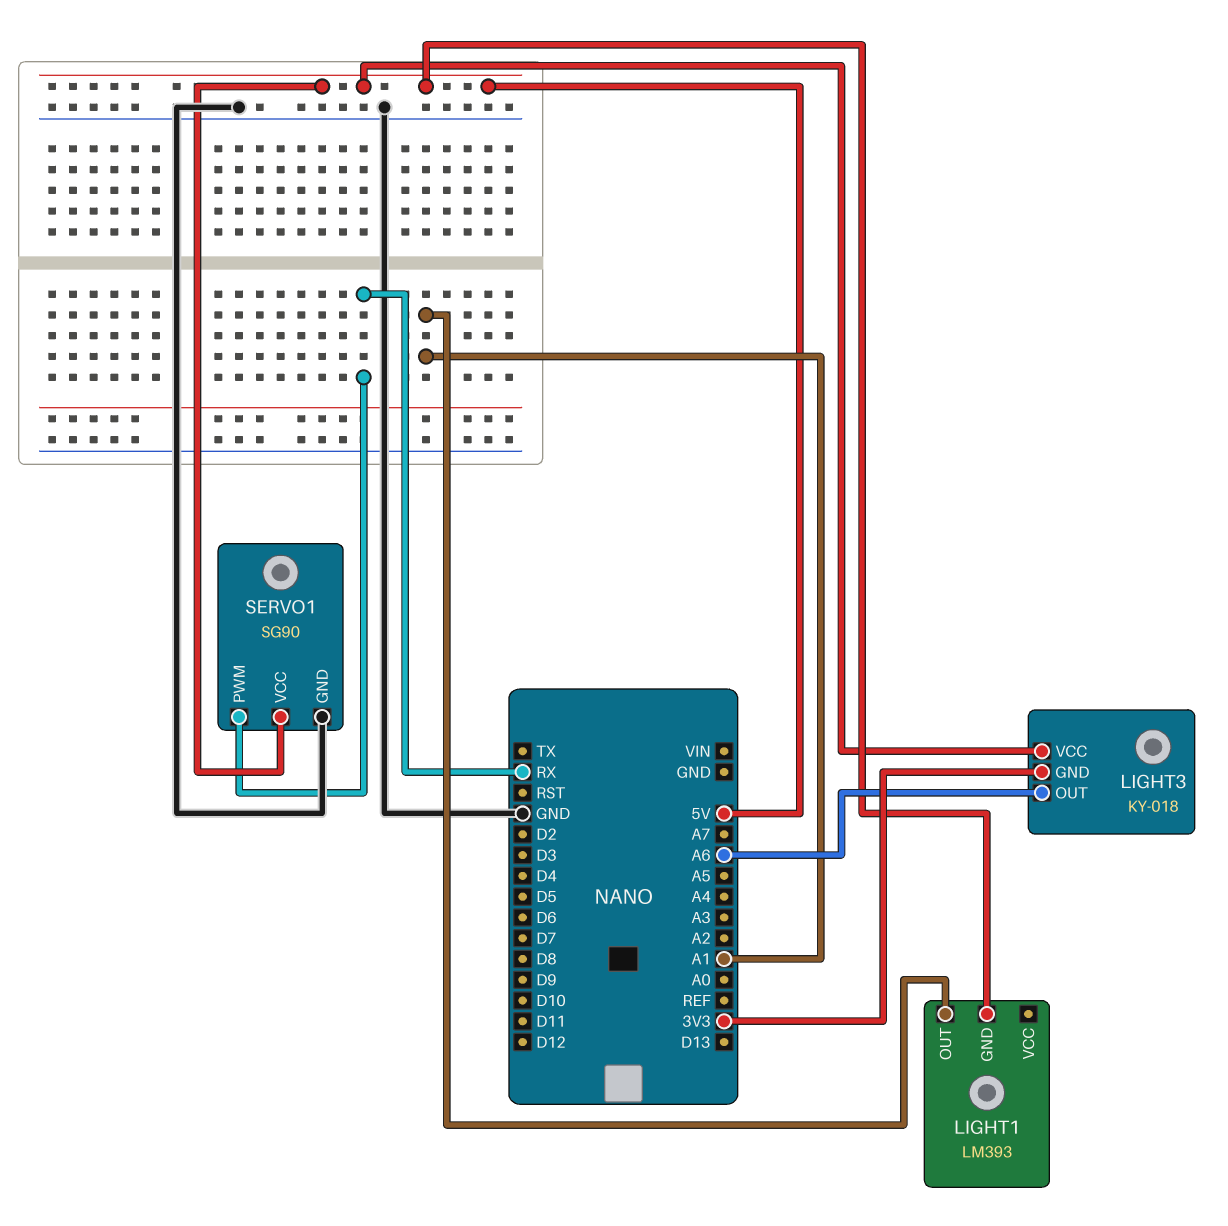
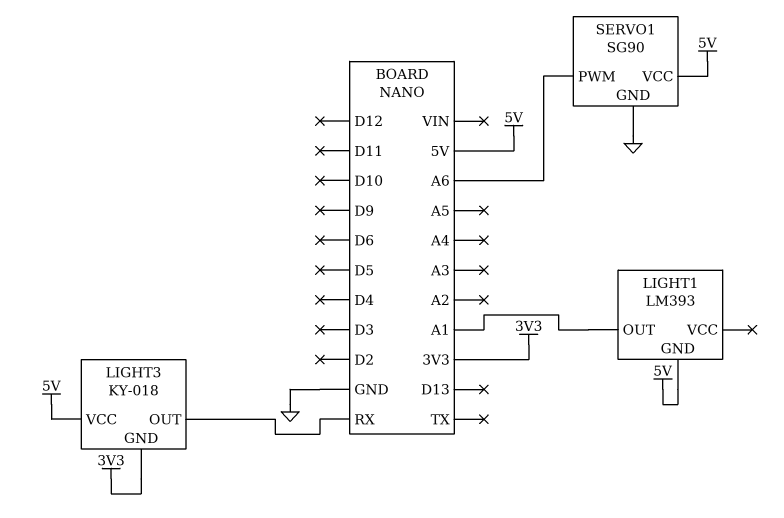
LIGHT3 pin OUT: A6 -> RX
SERVO1 pin PWM: RX -> A6

